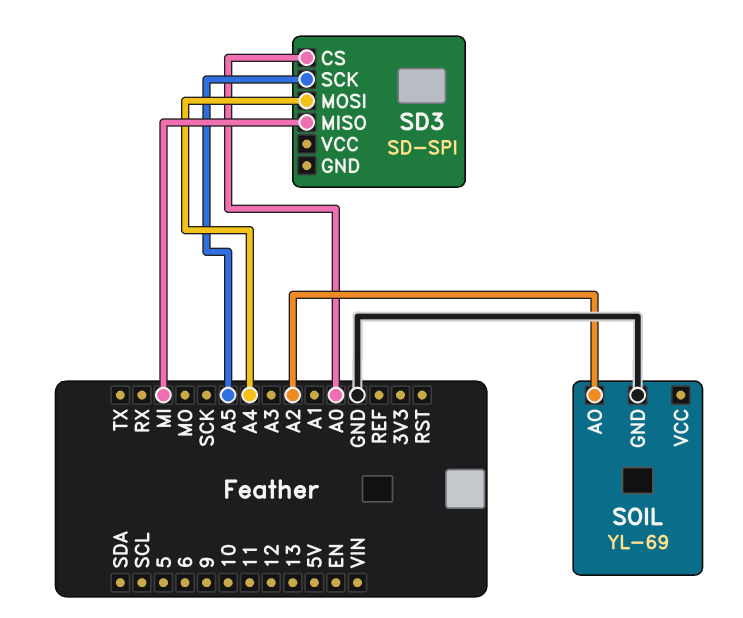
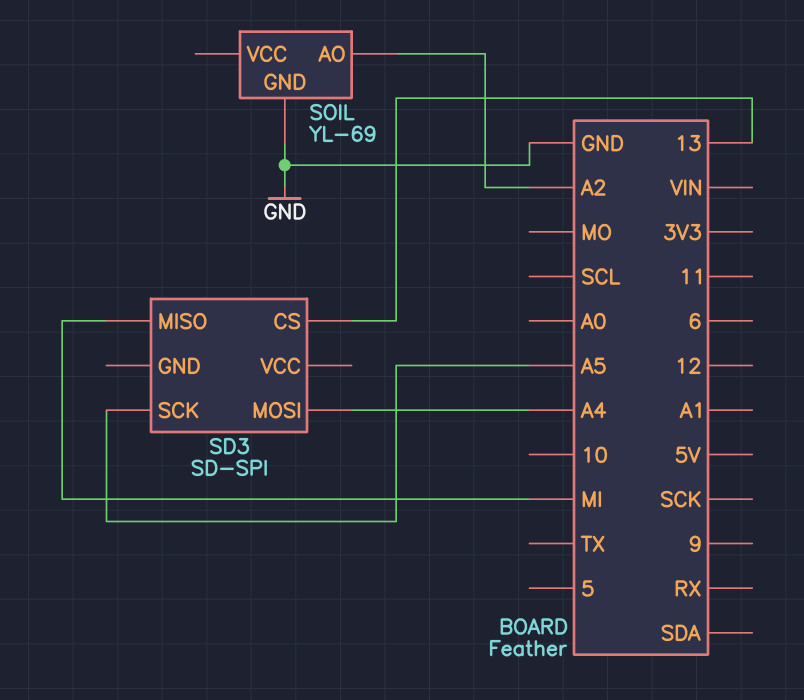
SD3 pin CS: A0 -> 13

